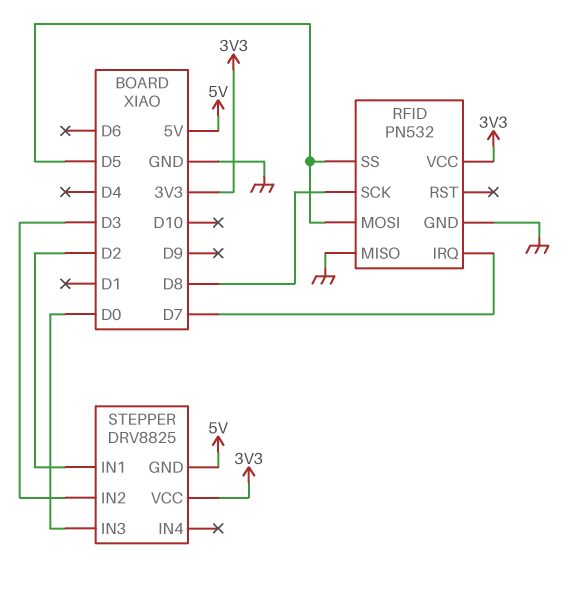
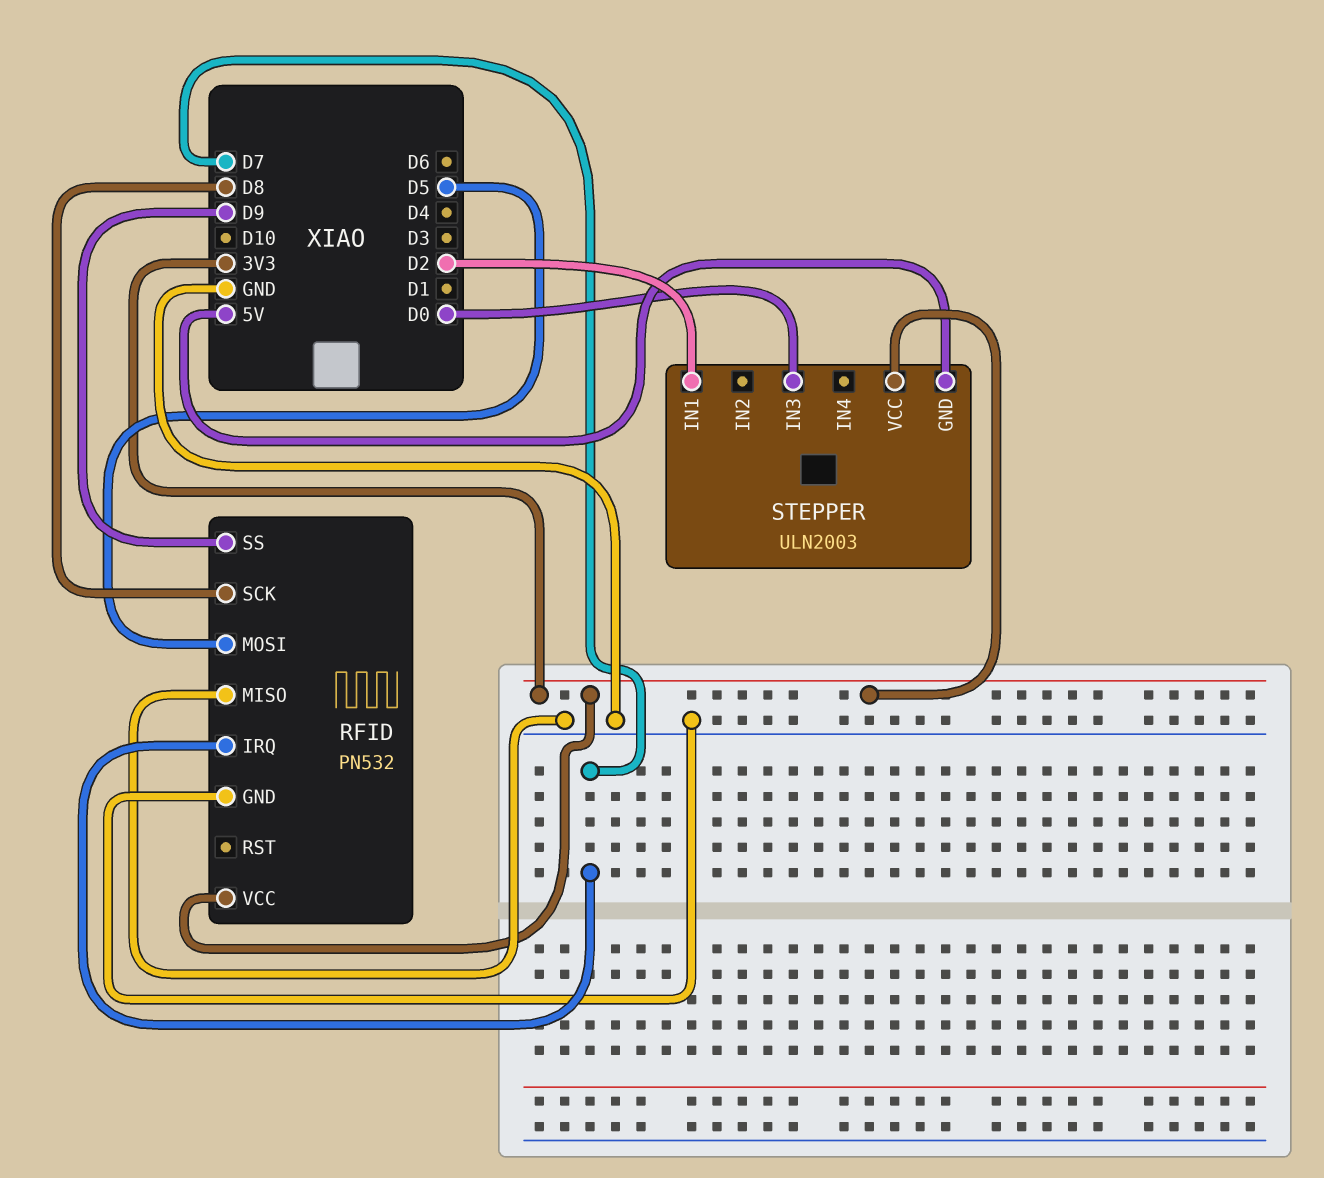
RFID pin SS: D5 -> D9
STEPPER: DRV8825 -> ULN2003
STEPPER pin IN2: D3 -> none

